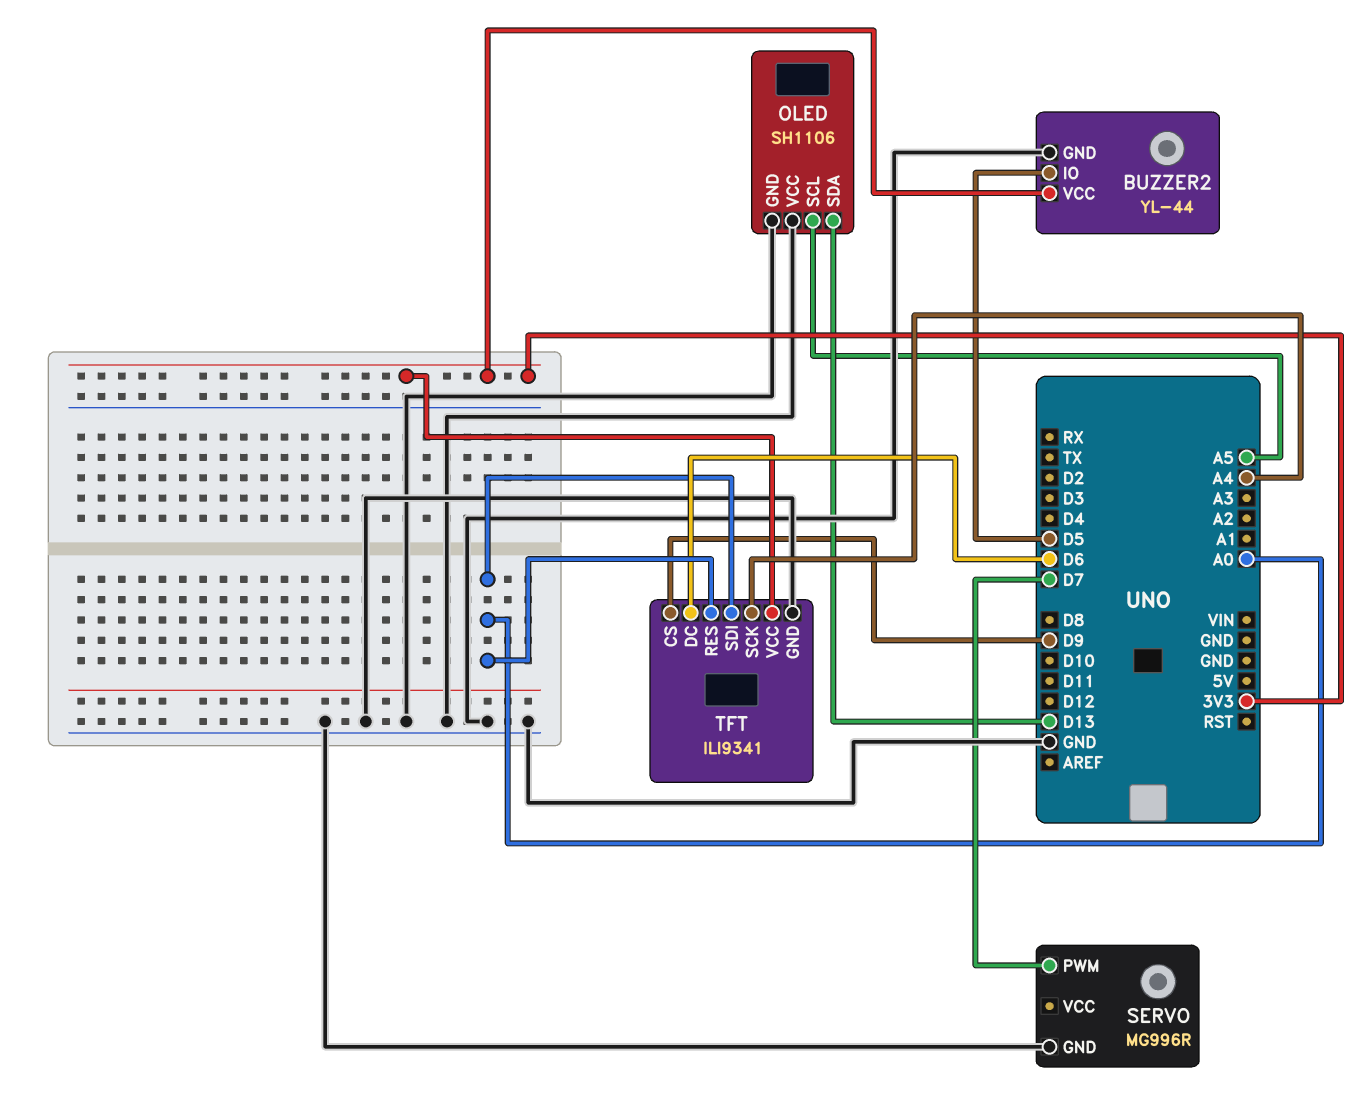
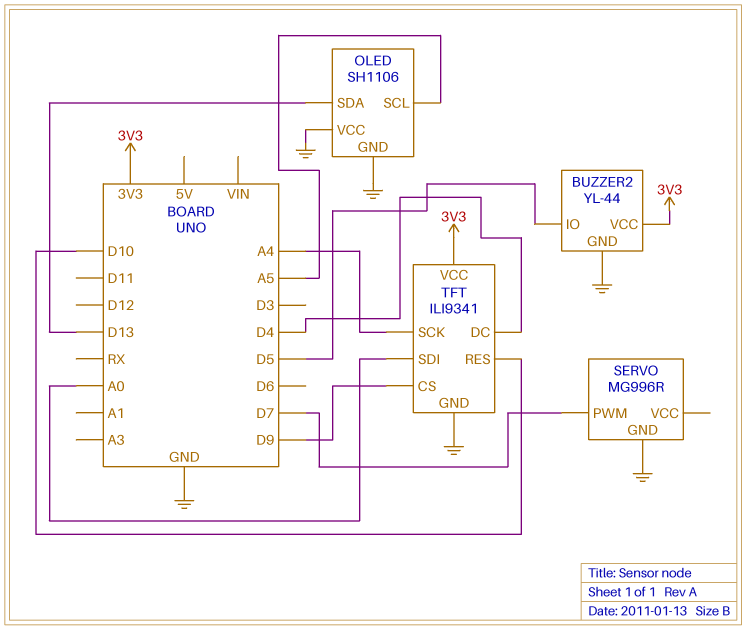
TFT pin DC: D6 -> D4
TFT pin RES: A0 -> D10

